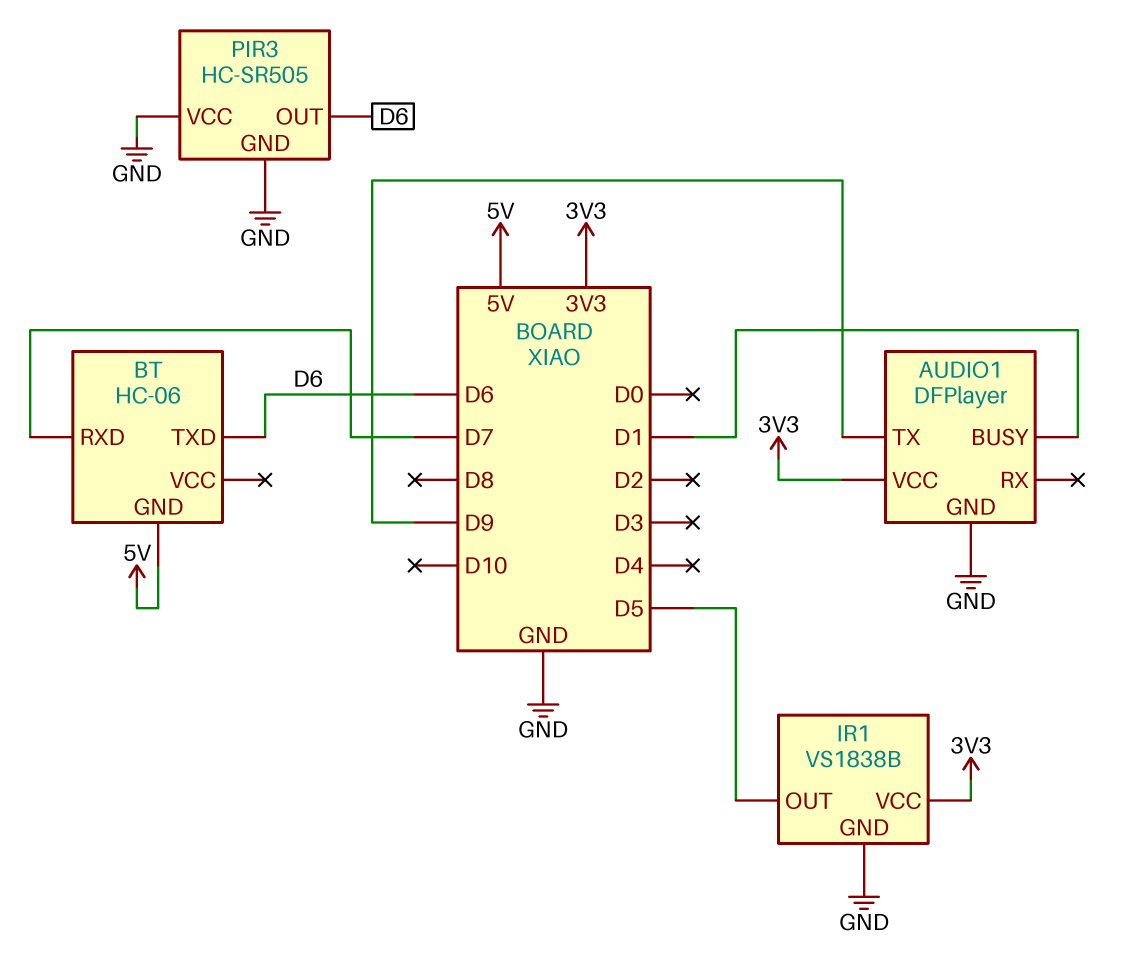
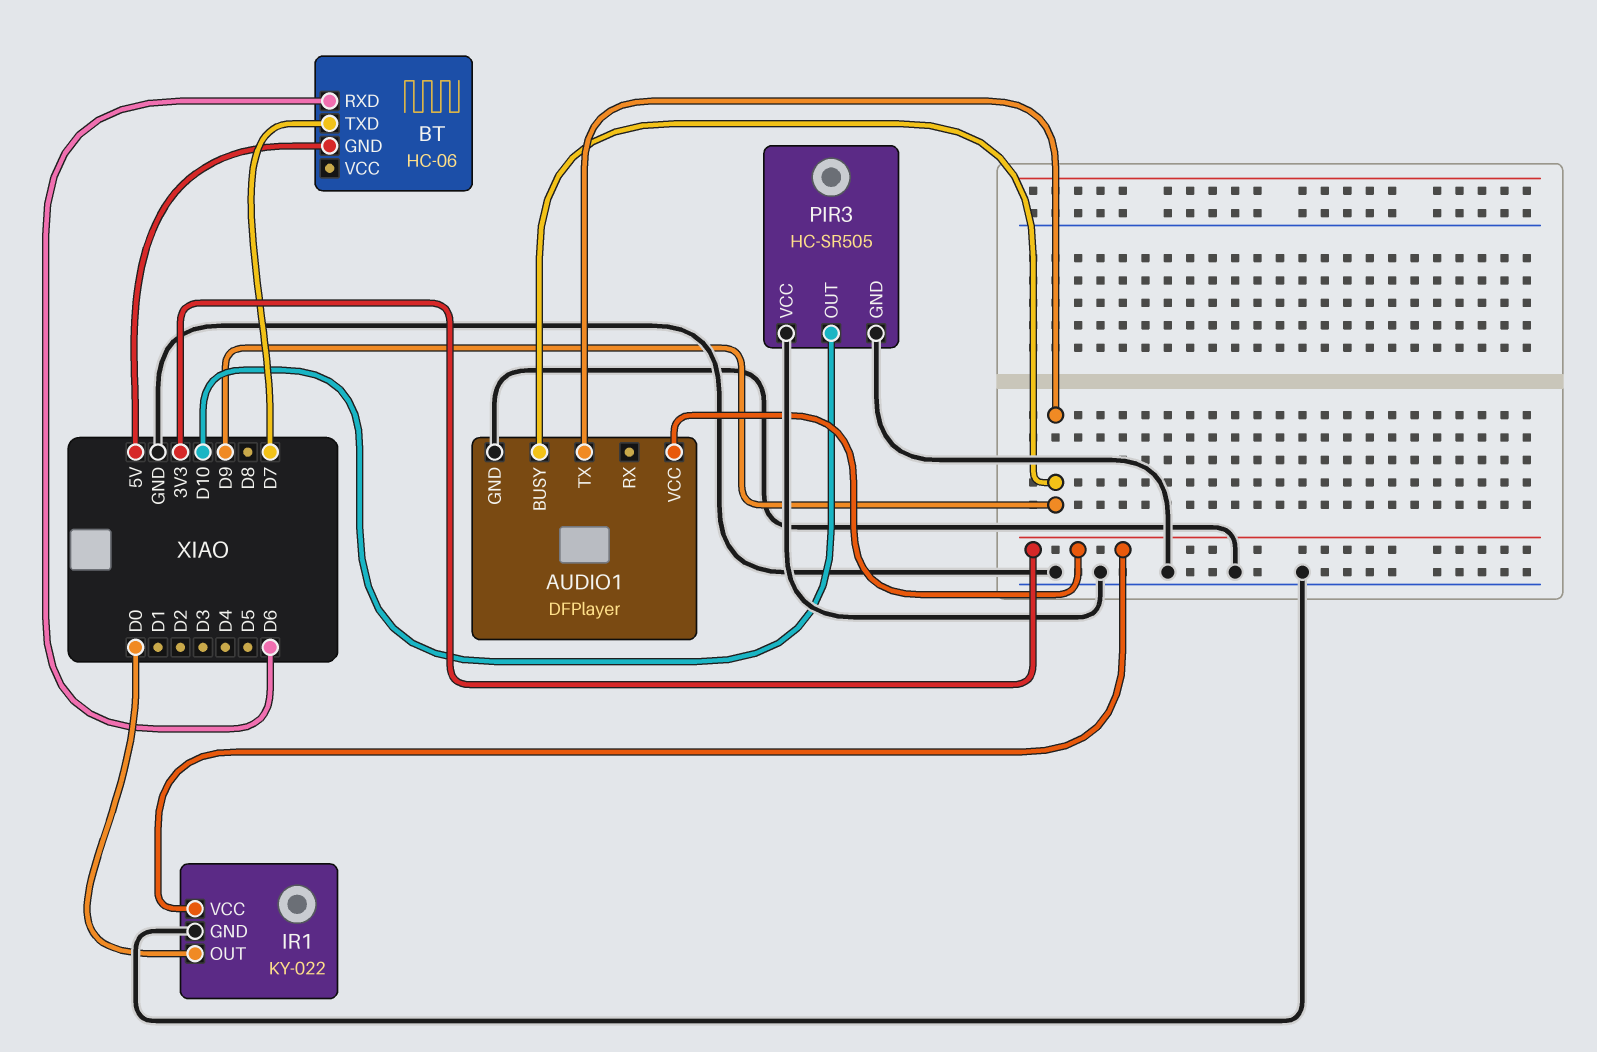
AUDIO1 pin BUSY: D1 -> D9
BT pin RXD: D7 -> D6
BT pin TXD: D6 -> D7
IR1: VS1838B -> KY-022
IR1 pin OUT: D5 -> D0
PIR3 pin OUT: D6 -> D10

